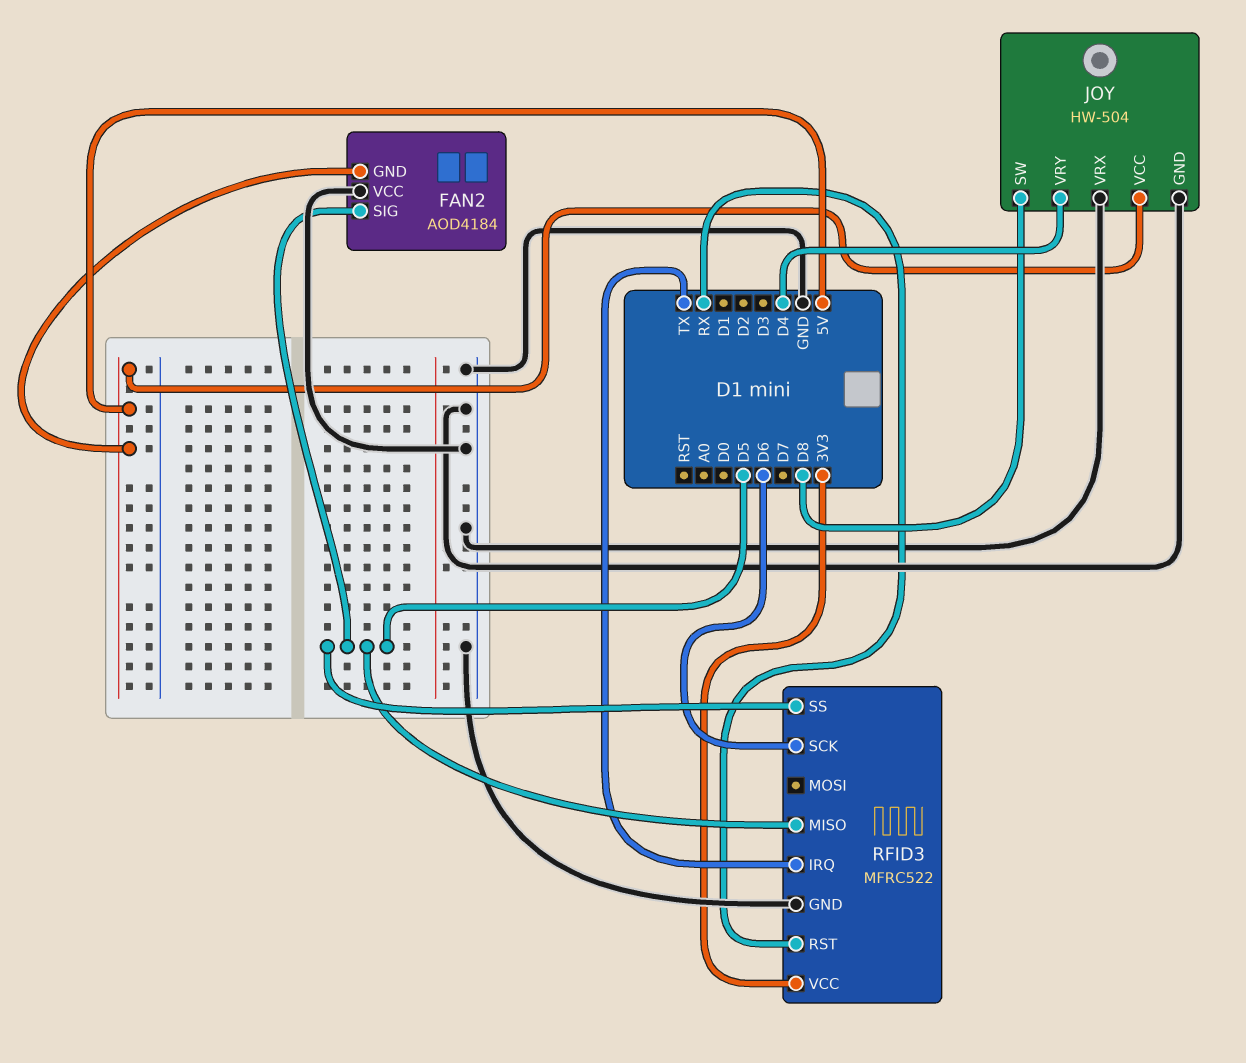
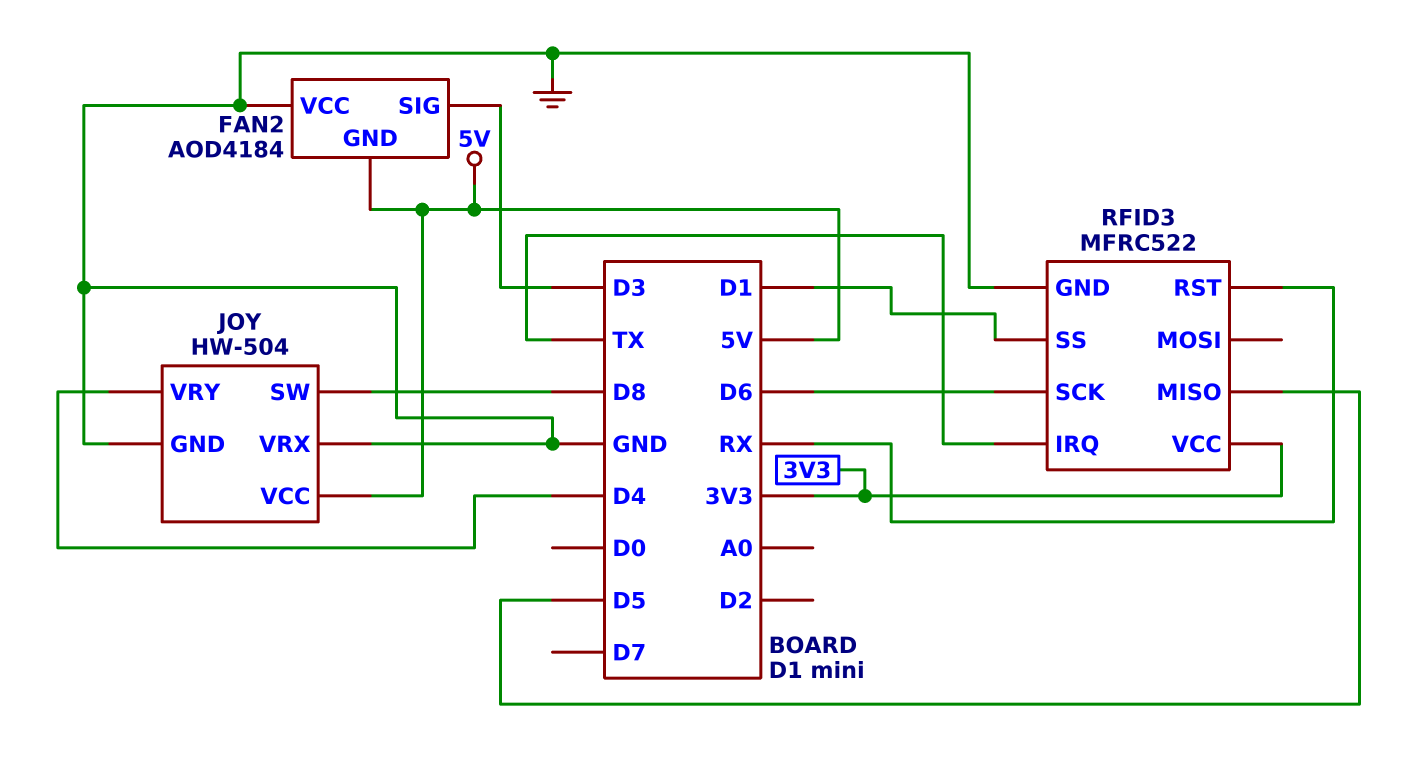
FAN2 pin SIG: D5 -> D3
RFID3 pin SS: D5 -> D1

